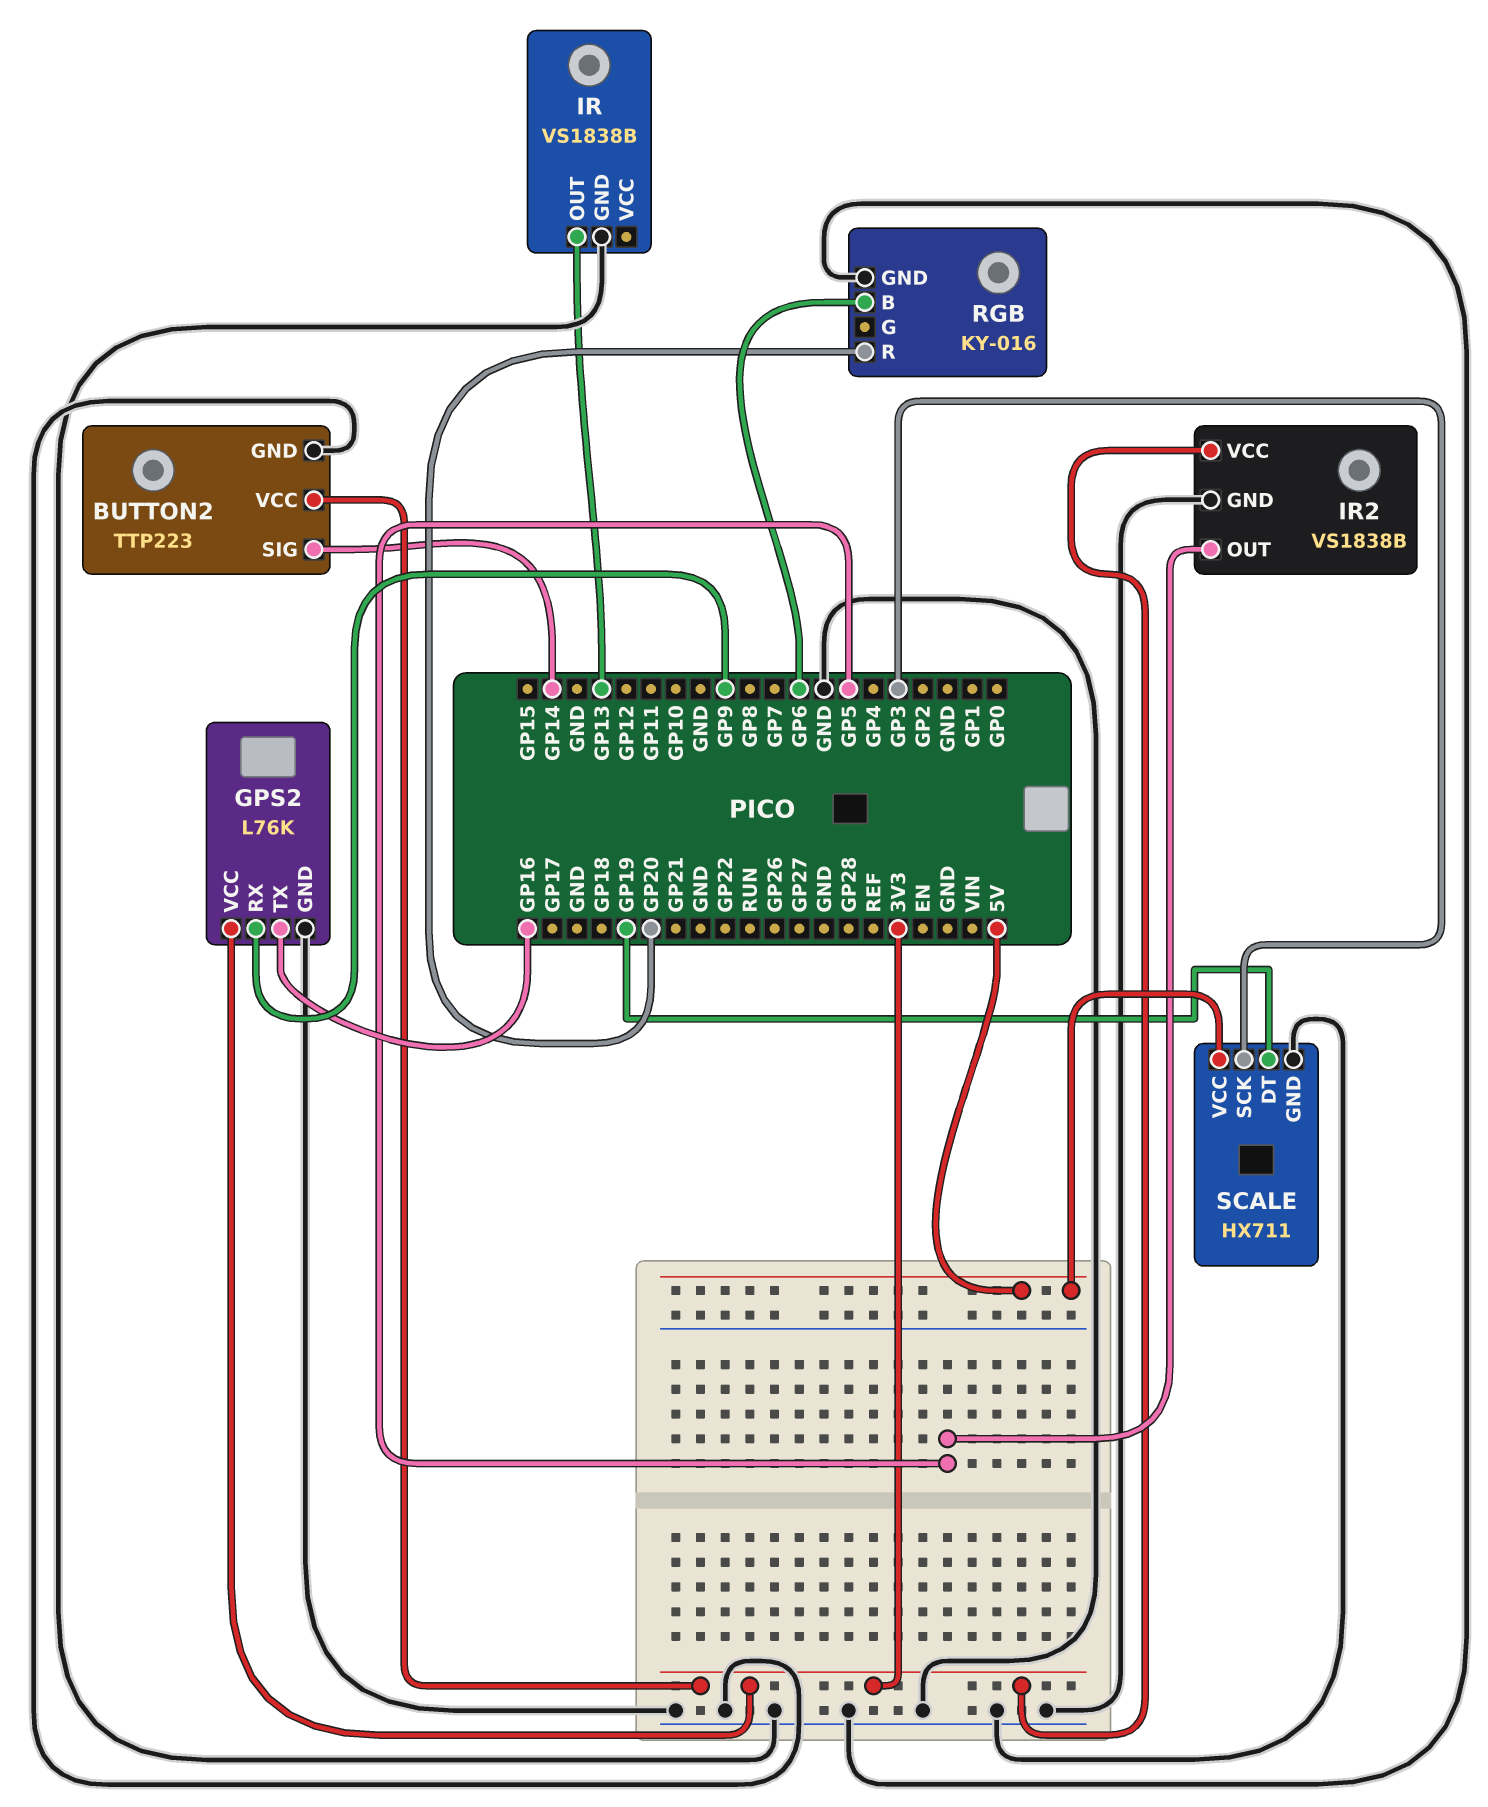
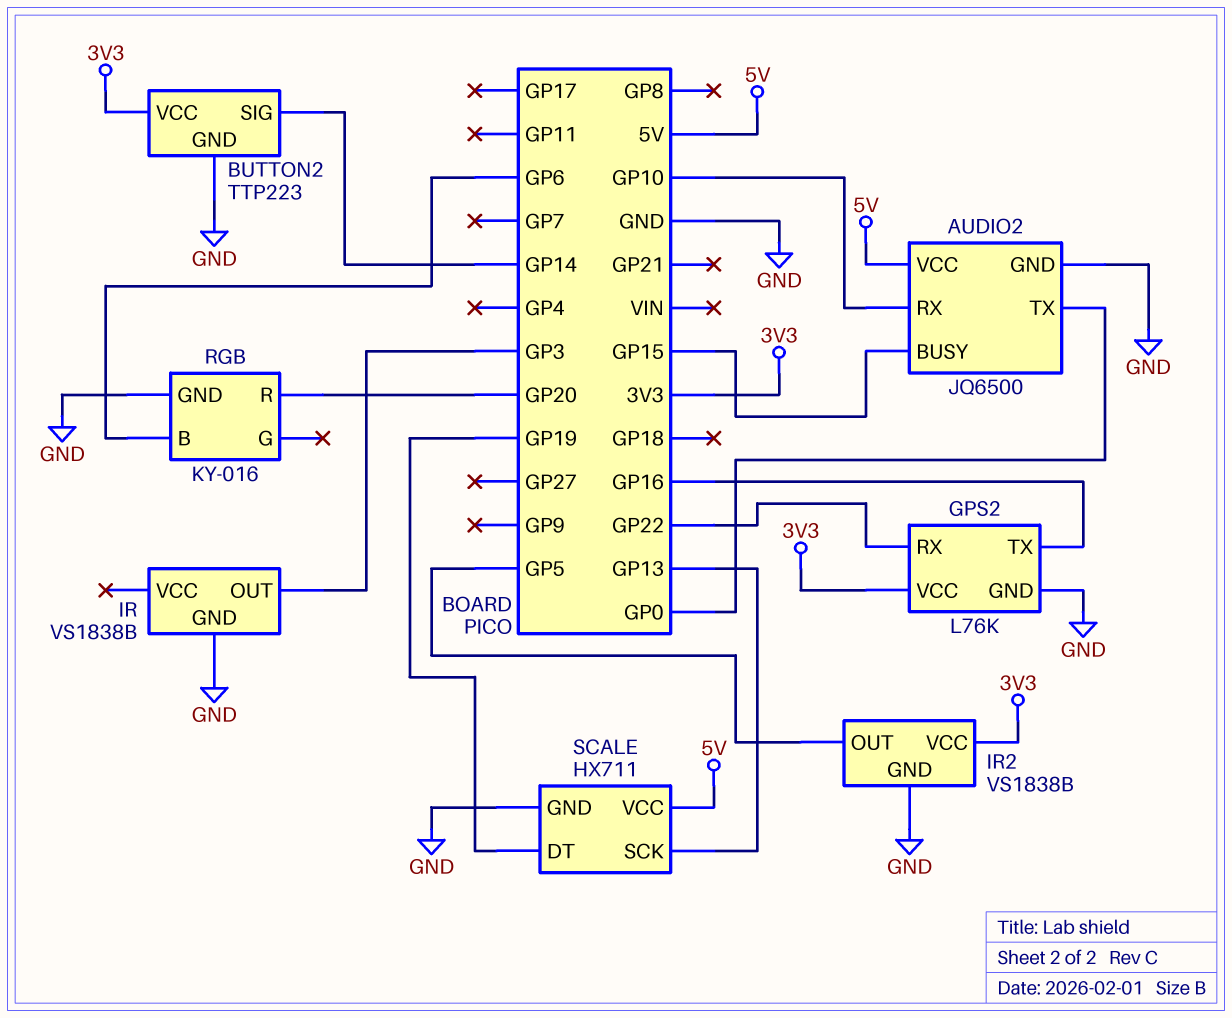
AUDIO2: none -> JQ6500
AUDIO2 pin BUSY: none -> GP15
AUDIO2 pin GND: none -> GND
AUDIO2 pin RX: none -> GP10
AUDIO2 pin TX: none -> GP0
AUDIO2 pin VCC: none -> 5V
GPS2 pin RX: GP9 -> GP22
IR pin OUT: GP13 -> GP3
SCALE pin SCK: GP3 -> GP13

